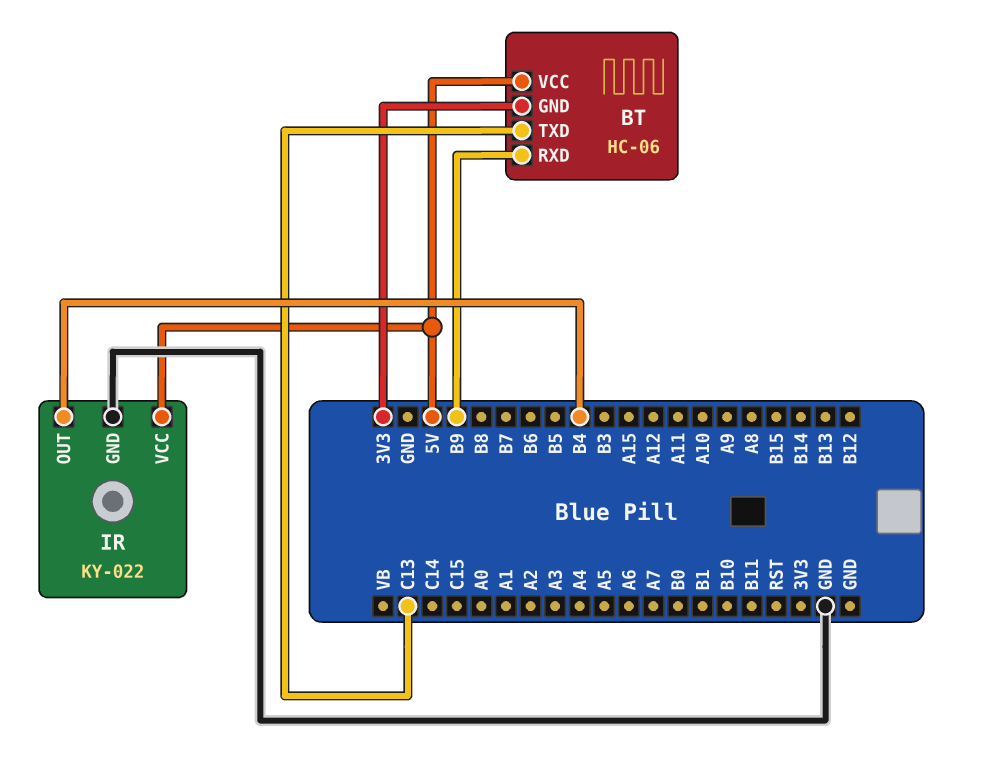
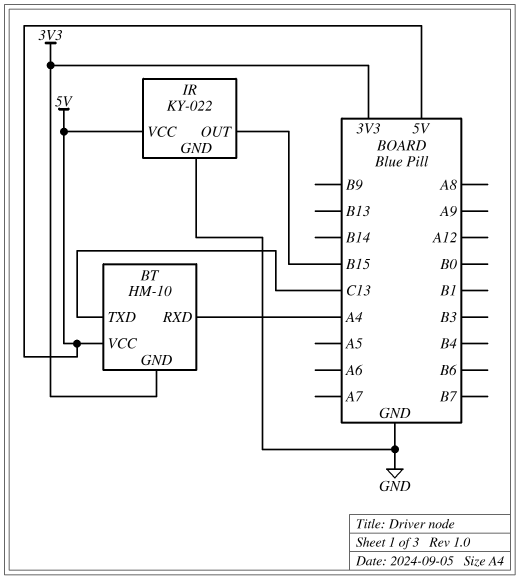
BT: HC-06 -> HM-10
BT pin RXD: B9 -> A4
IR pin OUT: B4 -> B15

